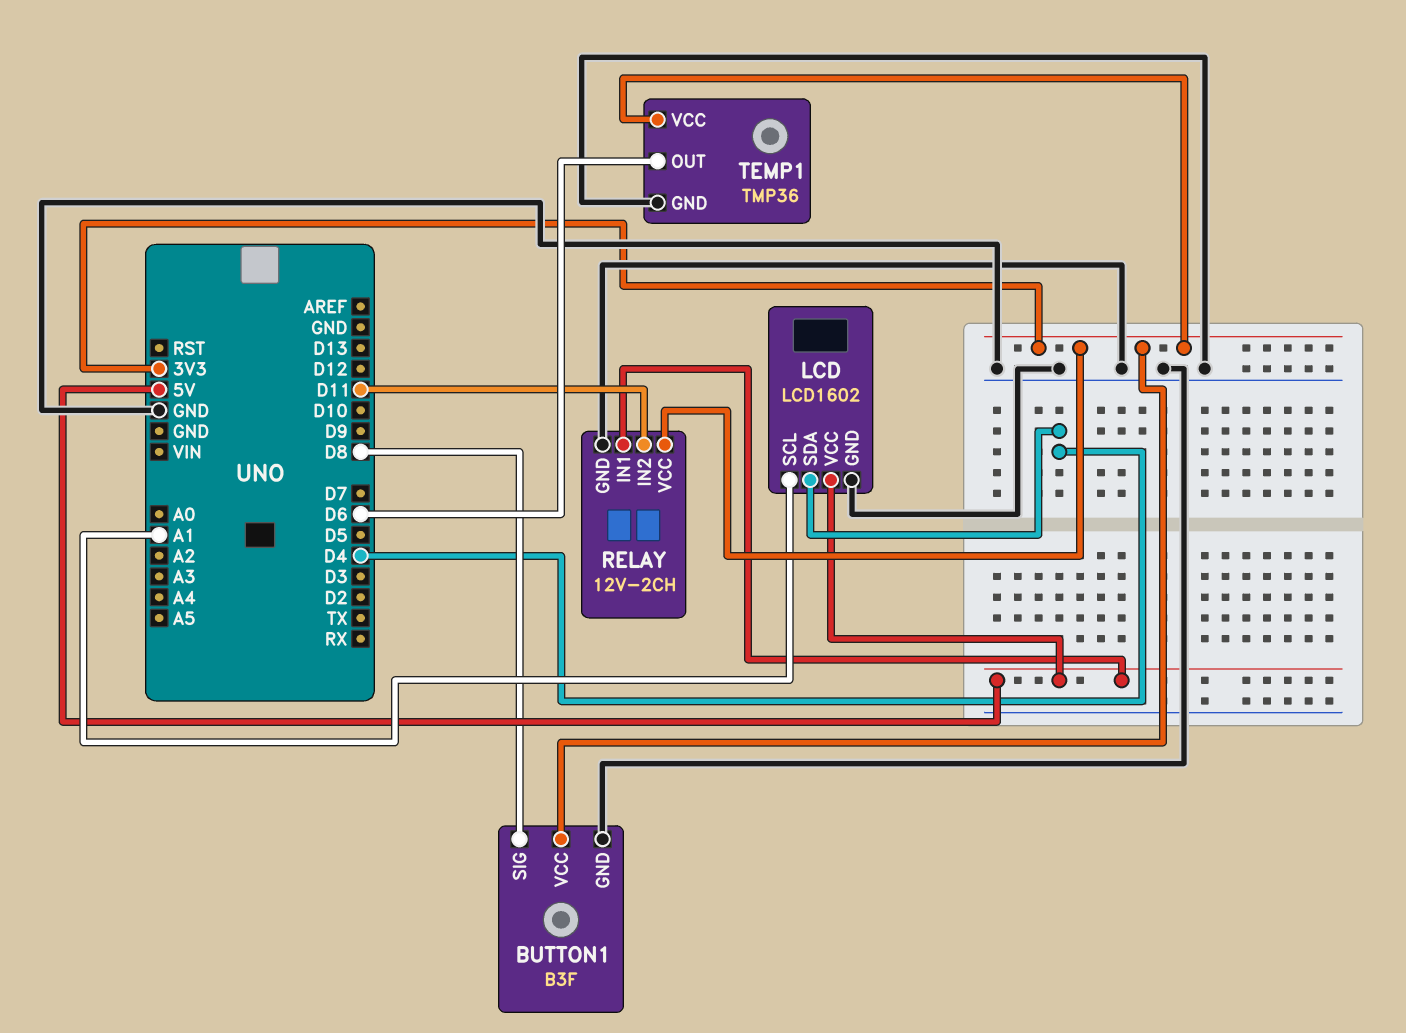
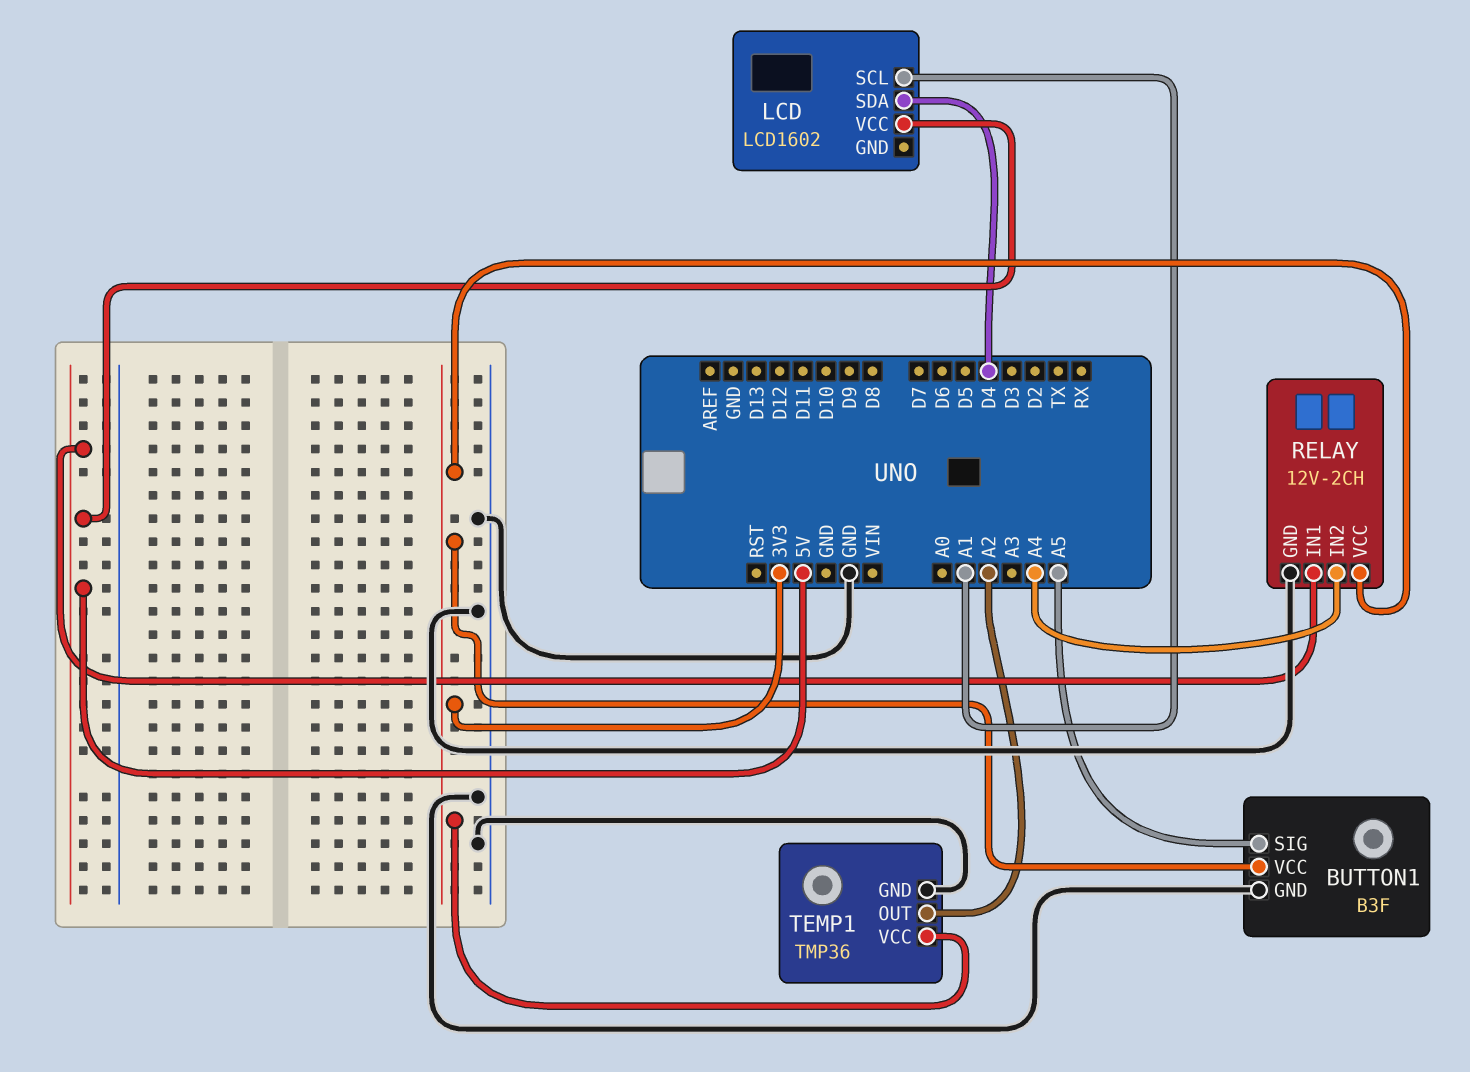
BUTTON1 pin SIG: D8 -> A5
LCD pin GND: GND -> none
RELAY pin IN2: D11 -> A4
TEMP1 pin OUT: D6 -> A2

